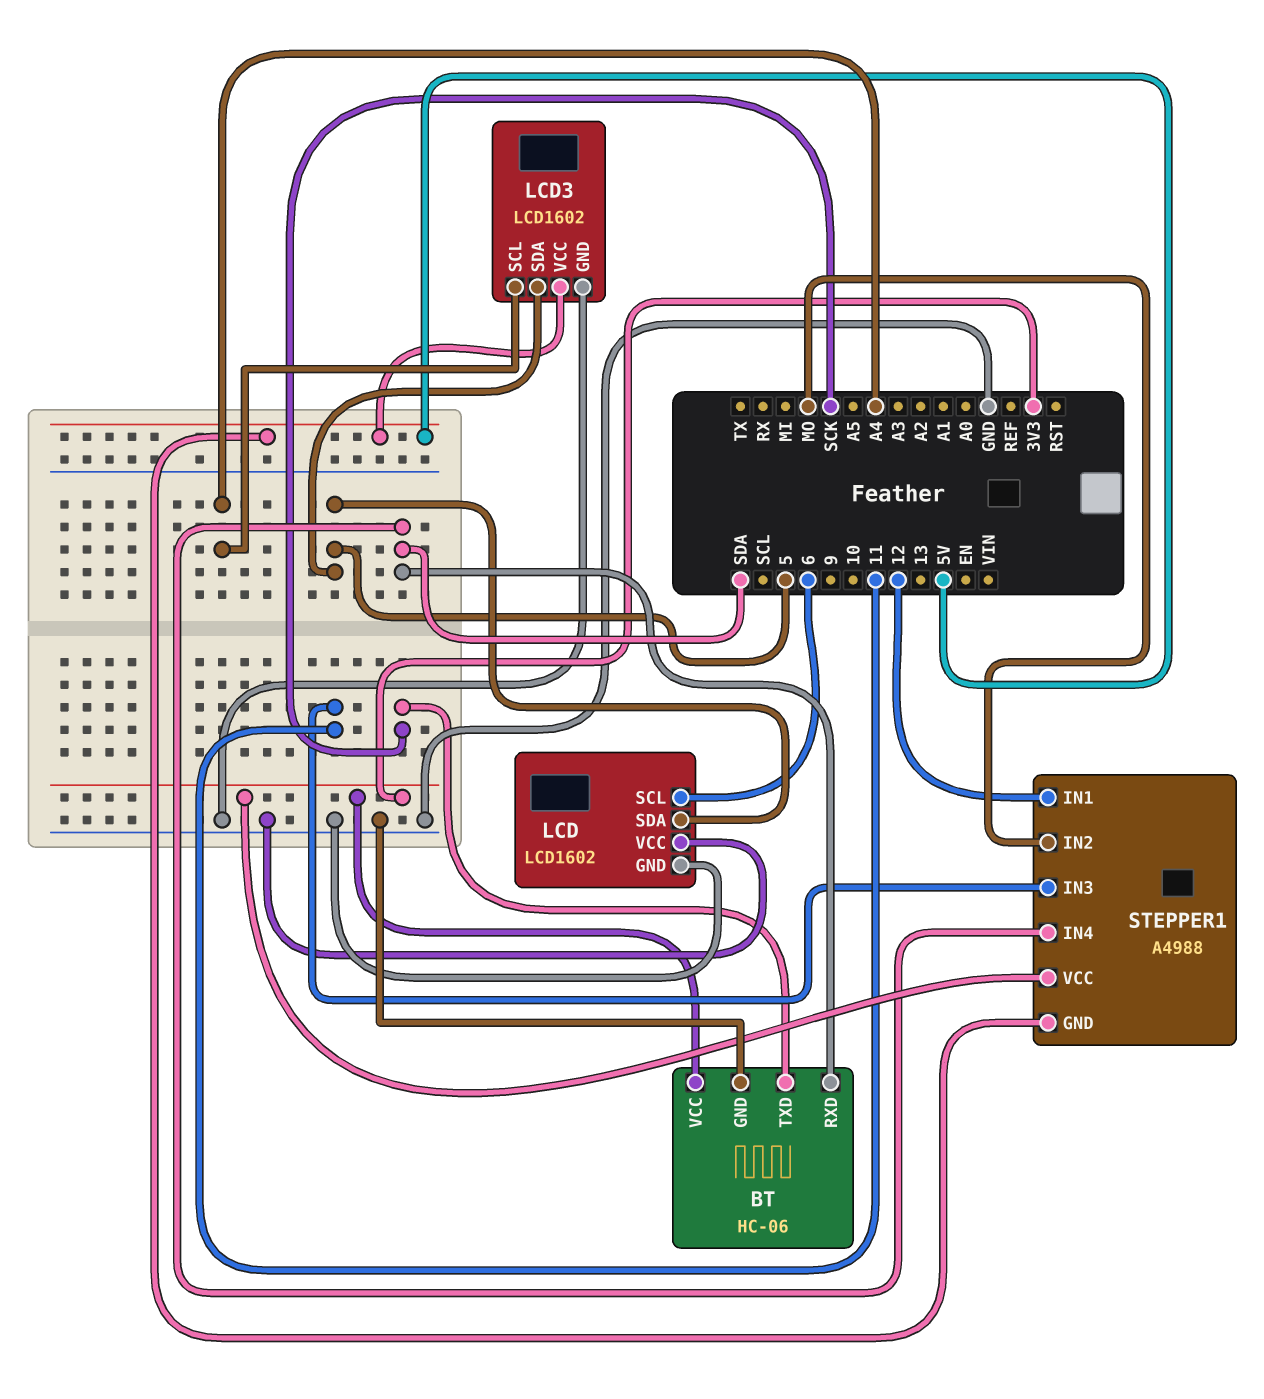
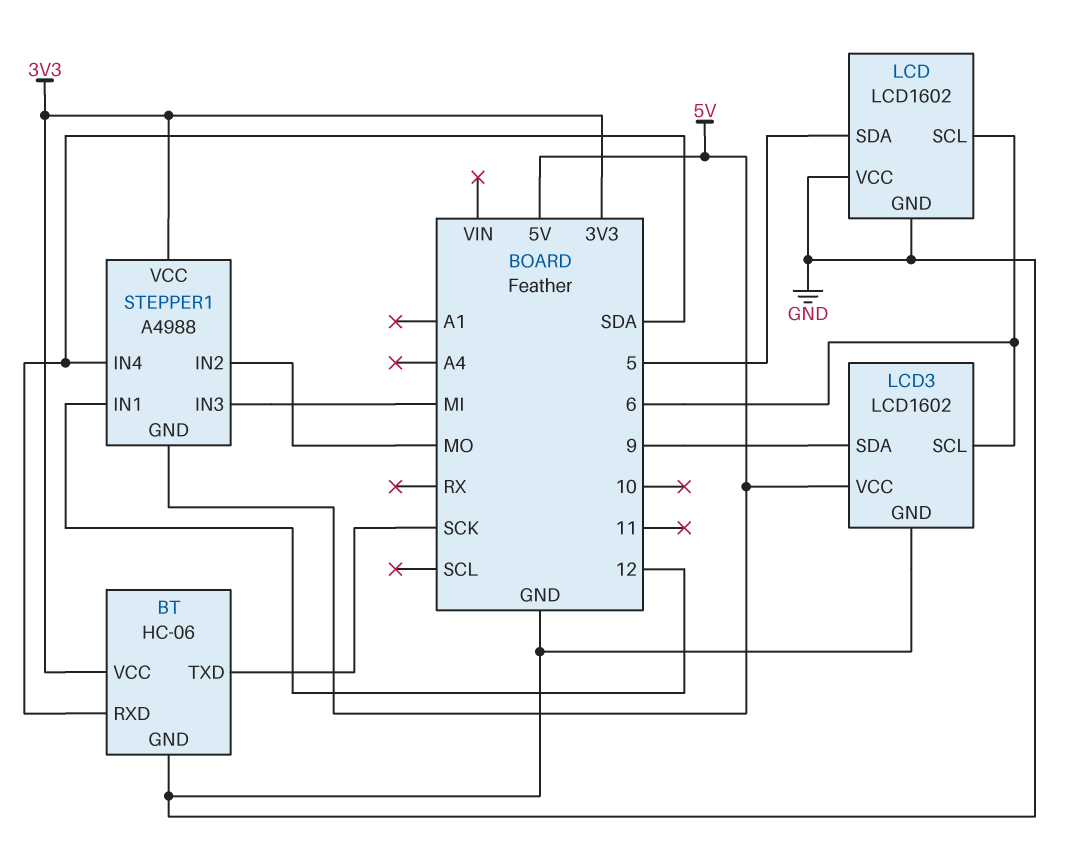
LCD3 pin SCL: A4 -> 6
LCD3 pin SDA: 5 -> 9
STEPPER1 pin IN3: 11 -> MI

